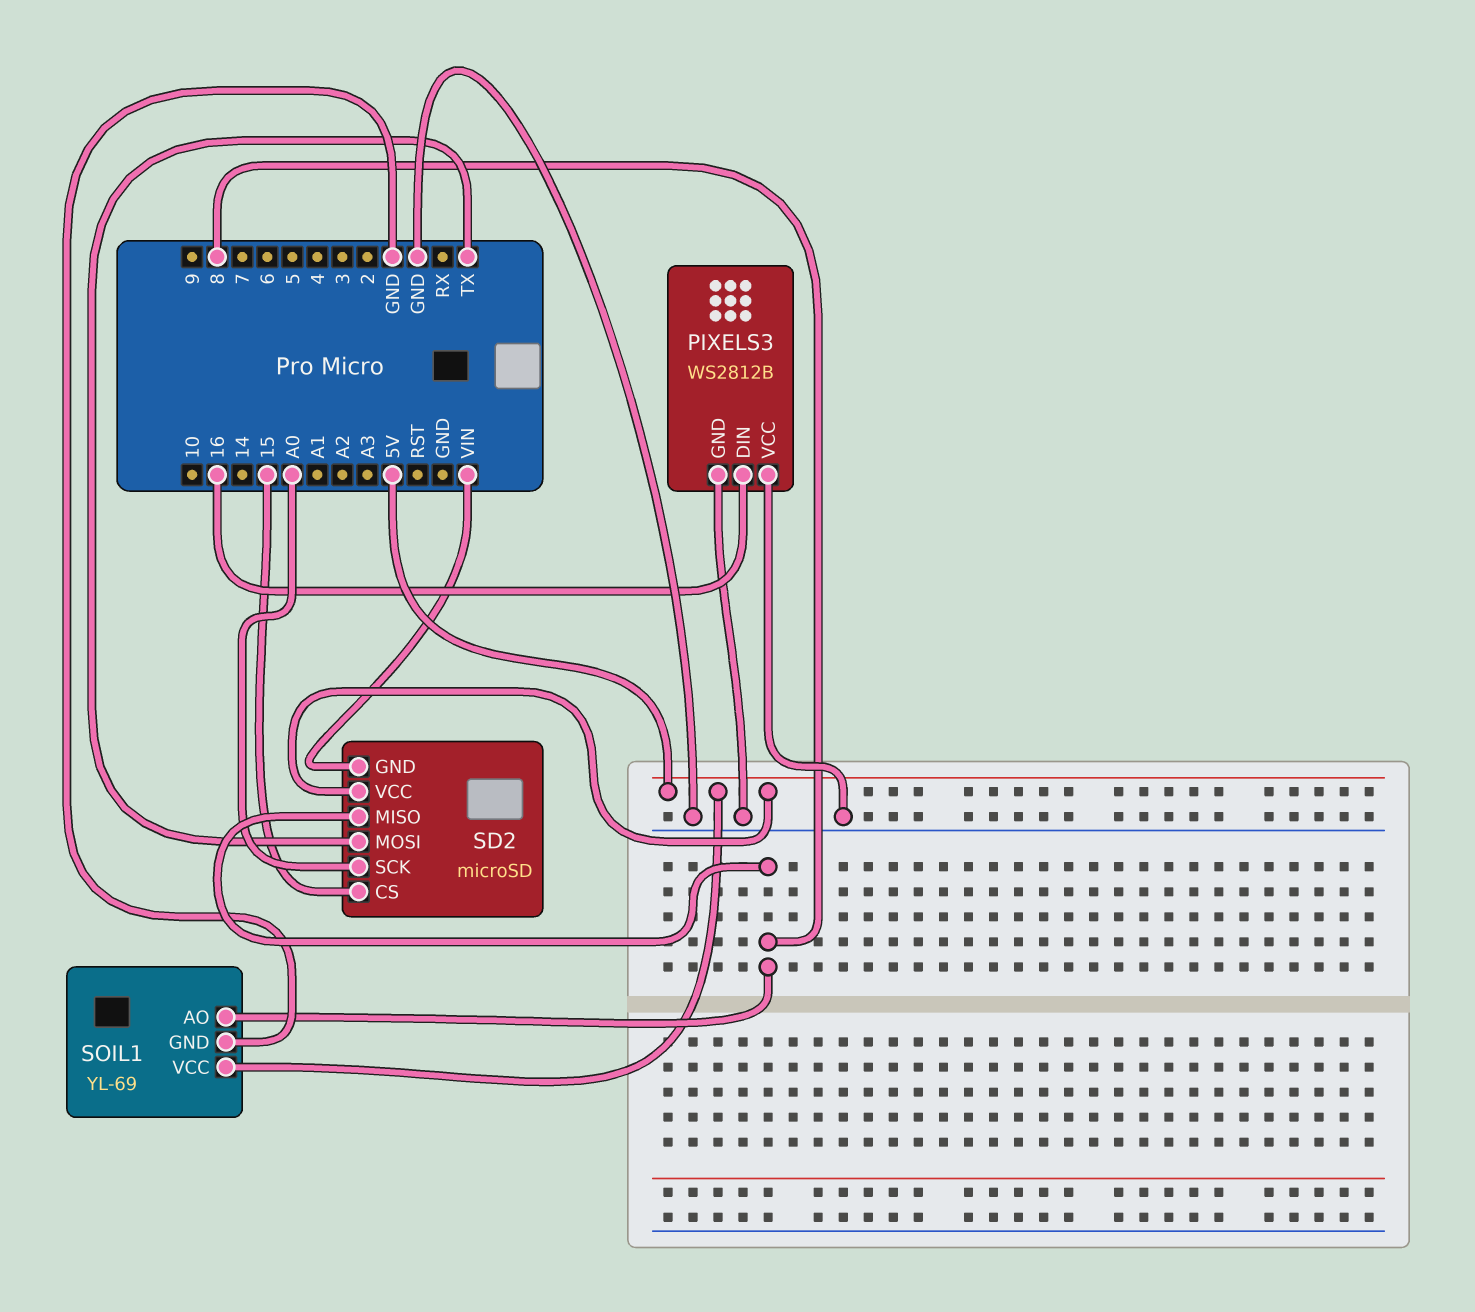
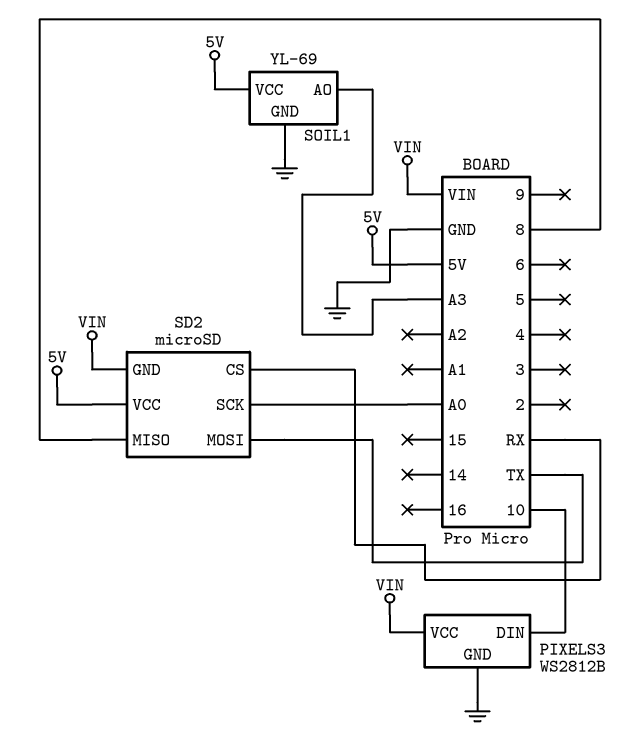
PIXELS3 pin DIN: 16 -> 10
PIXELS3 pin VCC: GND -> VIN
SD2 pin CS: 15 -> RX
SOIL1 pin AO: 8 -> A3

